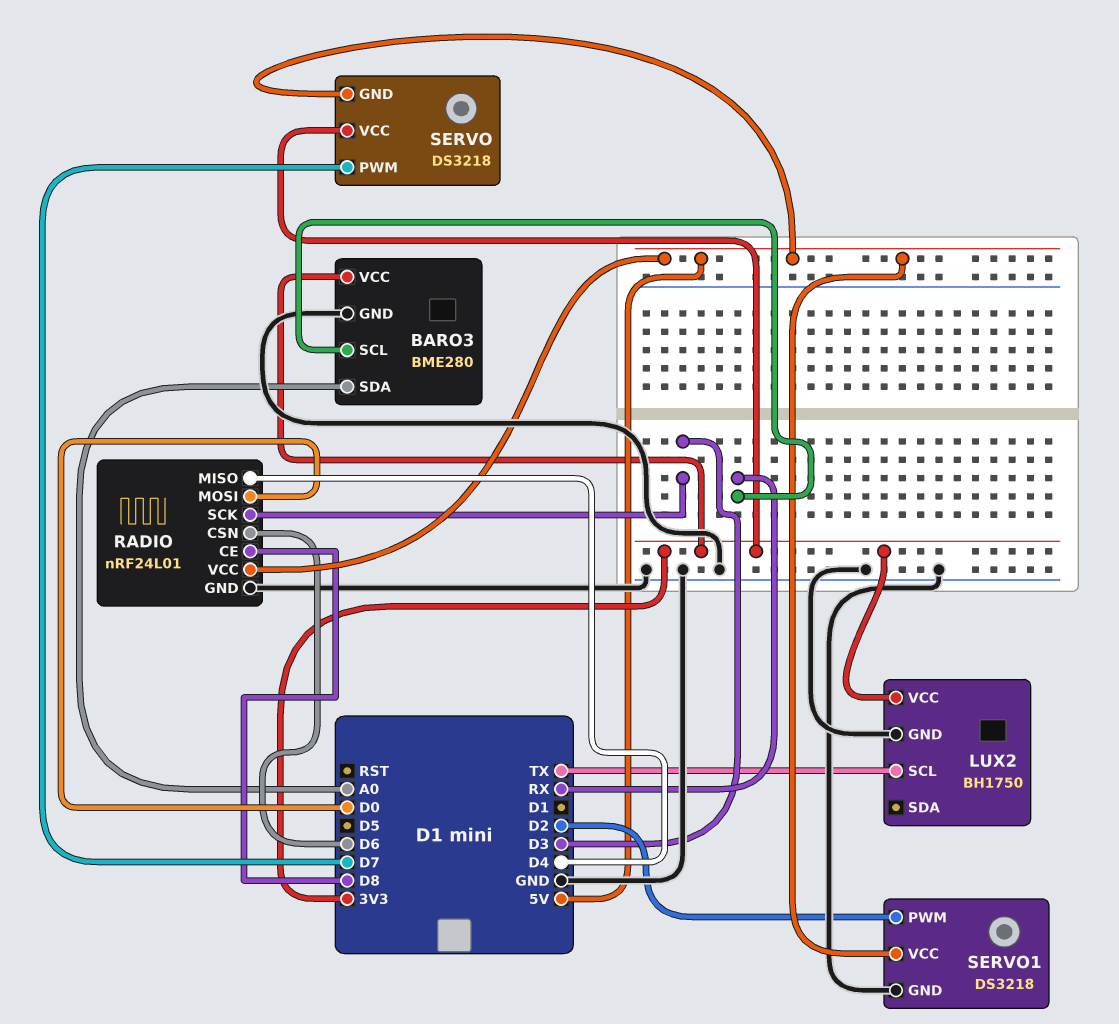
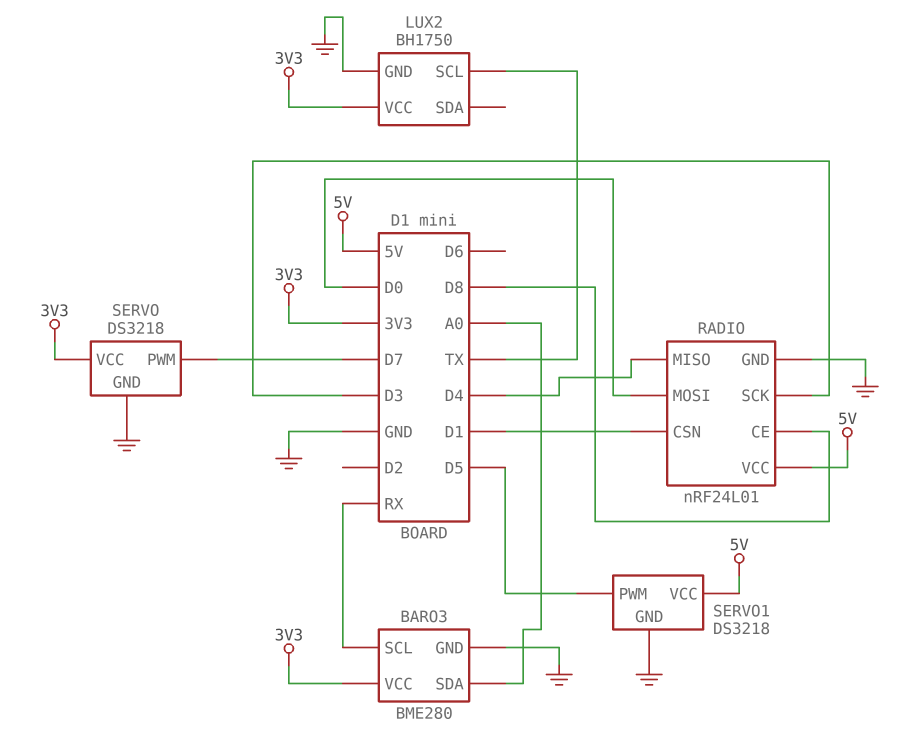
RADIO pin CSN: D6 -> D1
SERVO pin GND: 5V -> GND
SERVO1 pin PWM: D2 -> D5

